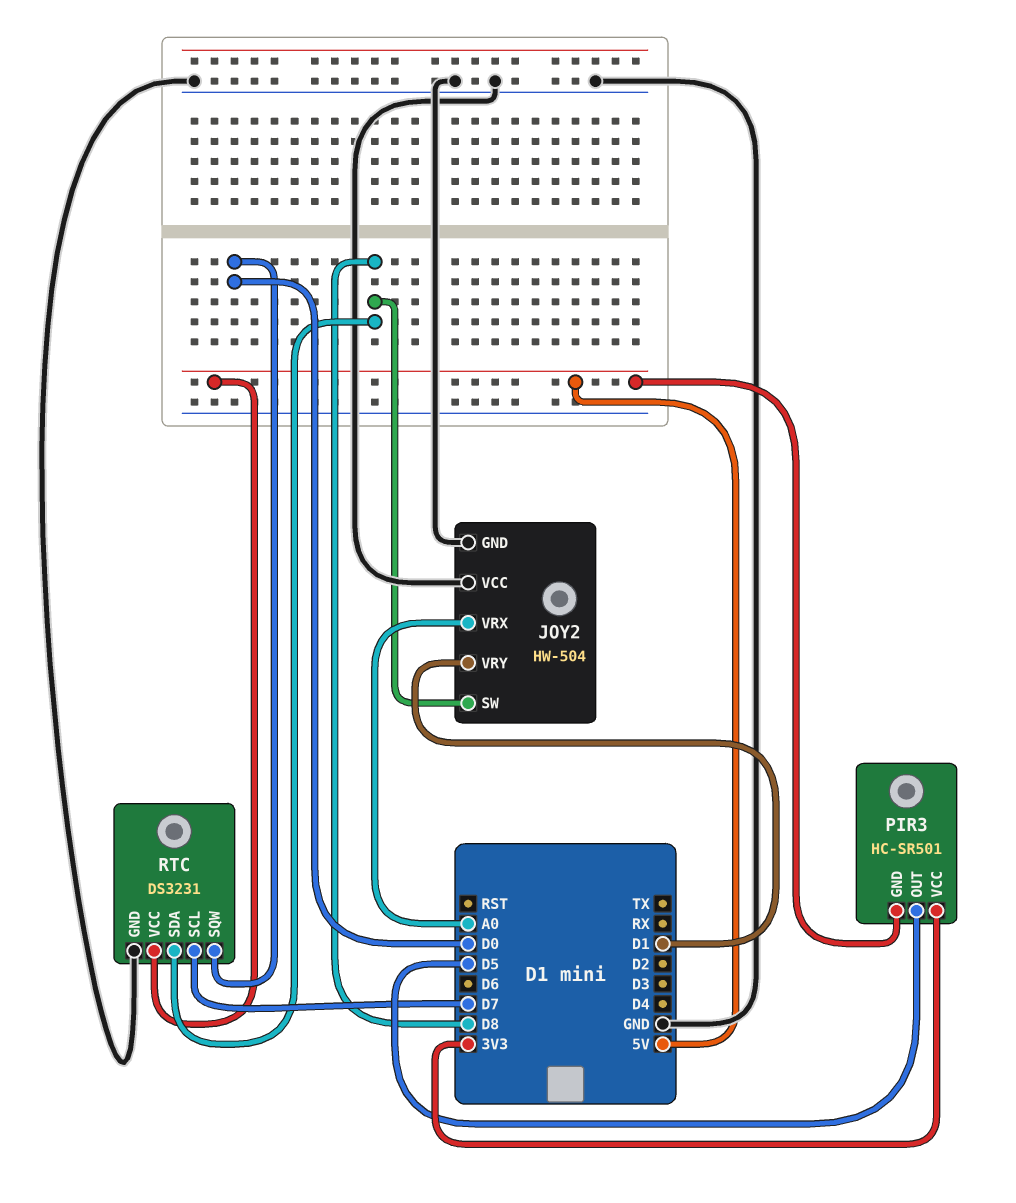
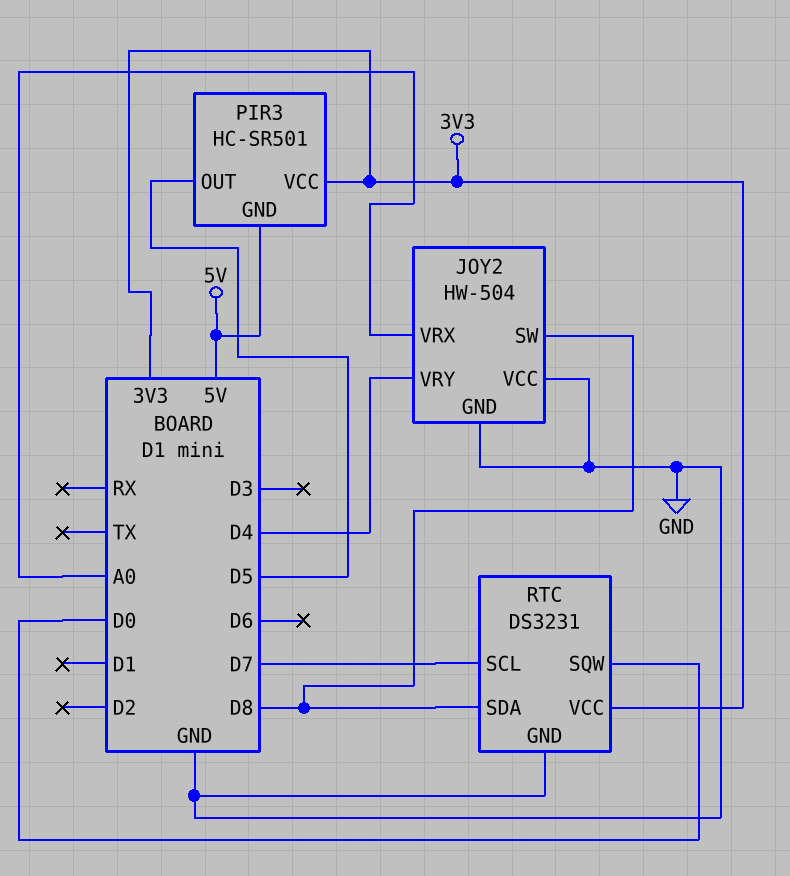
JOY2 pin VRY: D1 -> D4
RTC pin VCC: 5V -> 3V3

